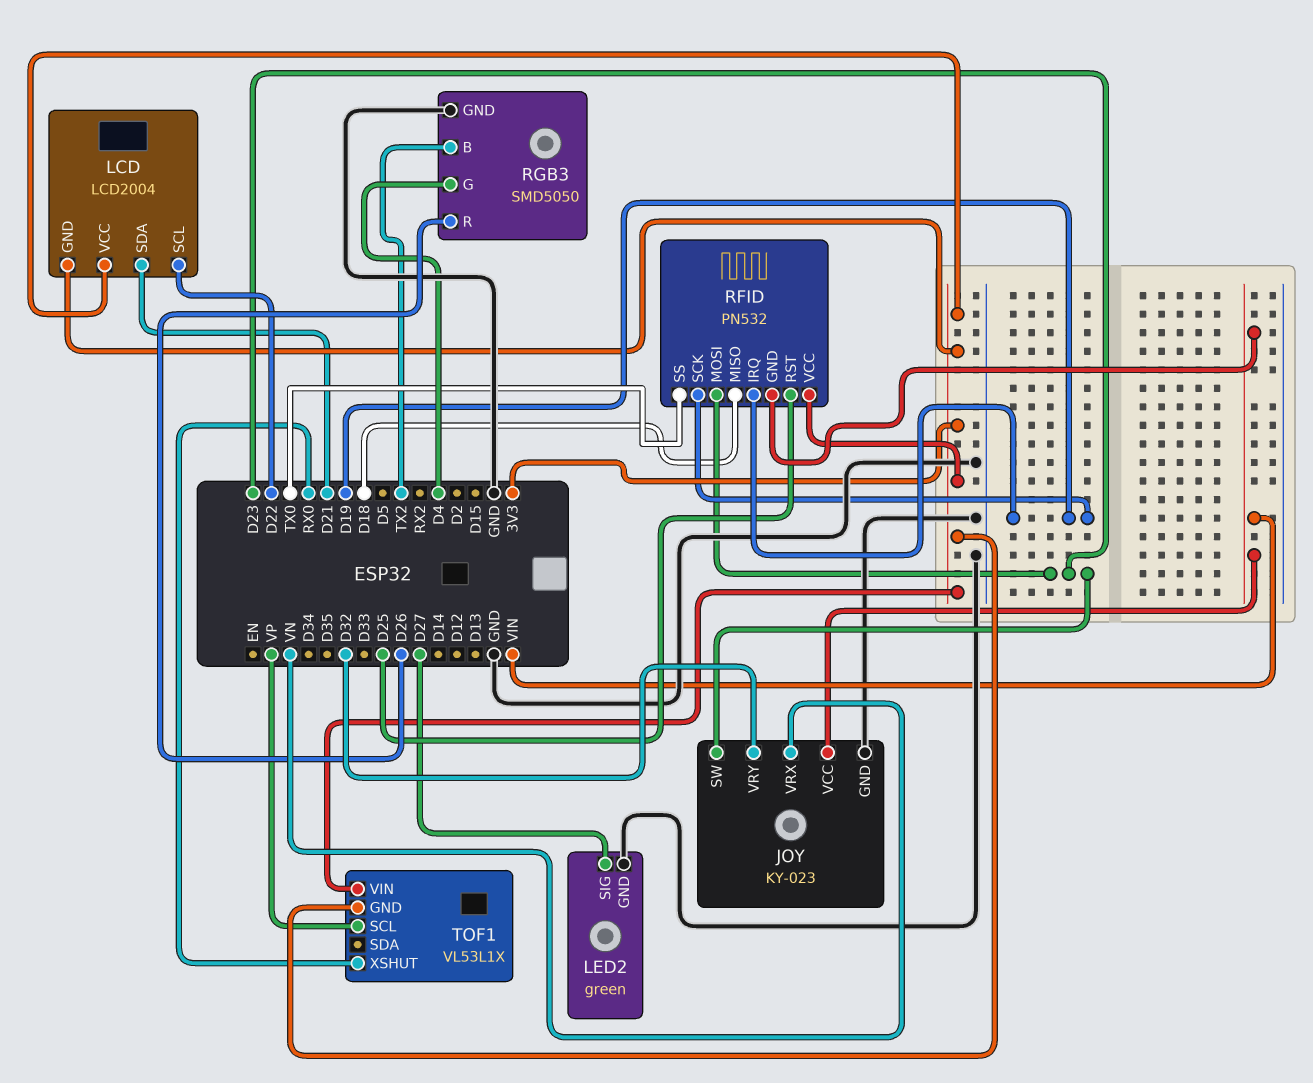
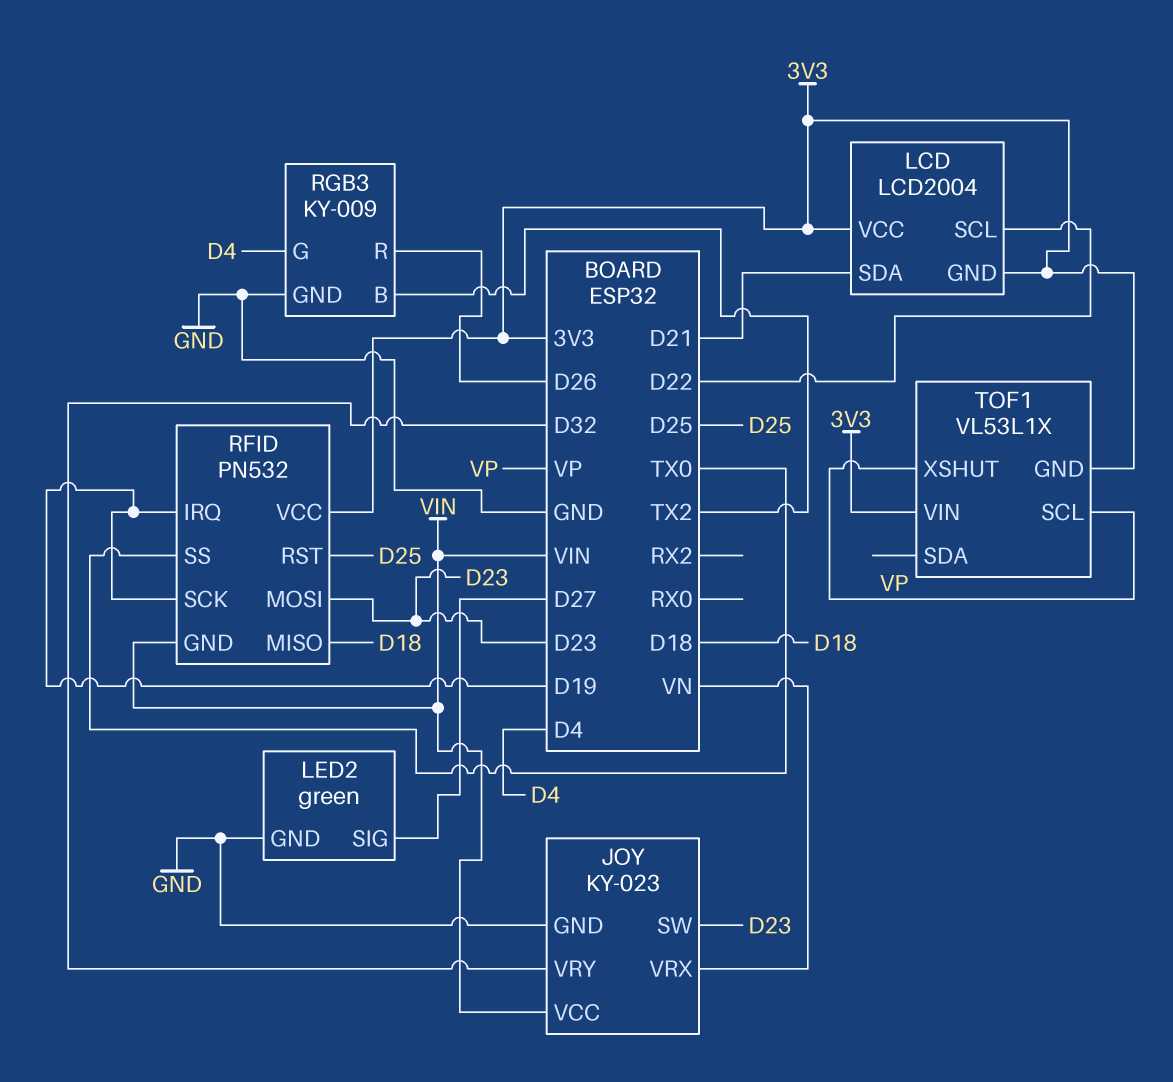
RGB3: SMD5050 -> KY-009
TOF1 pin XSHUT: RX0 -> VP

